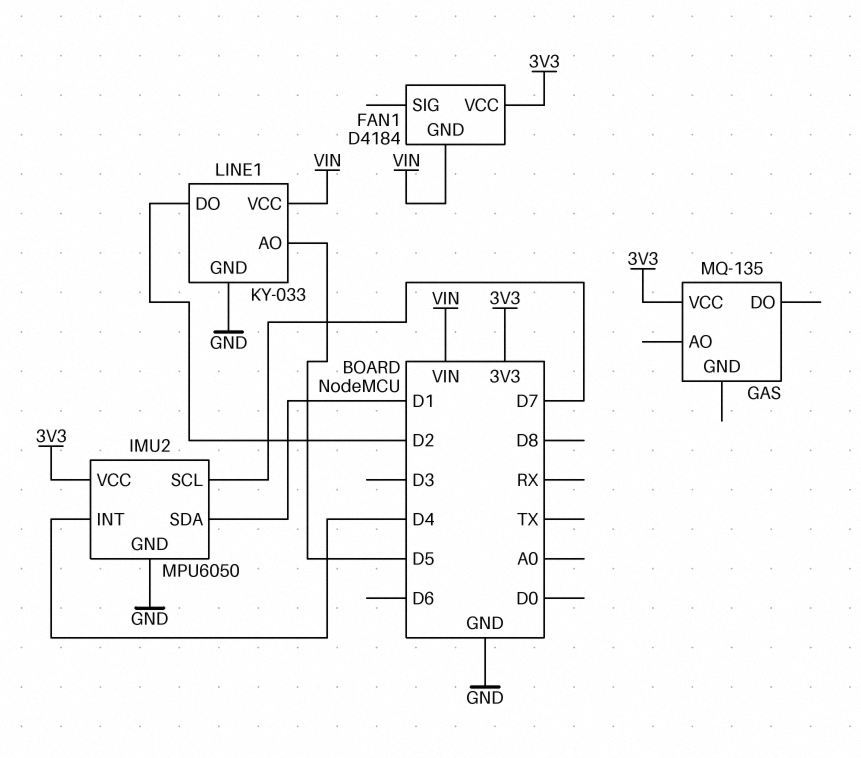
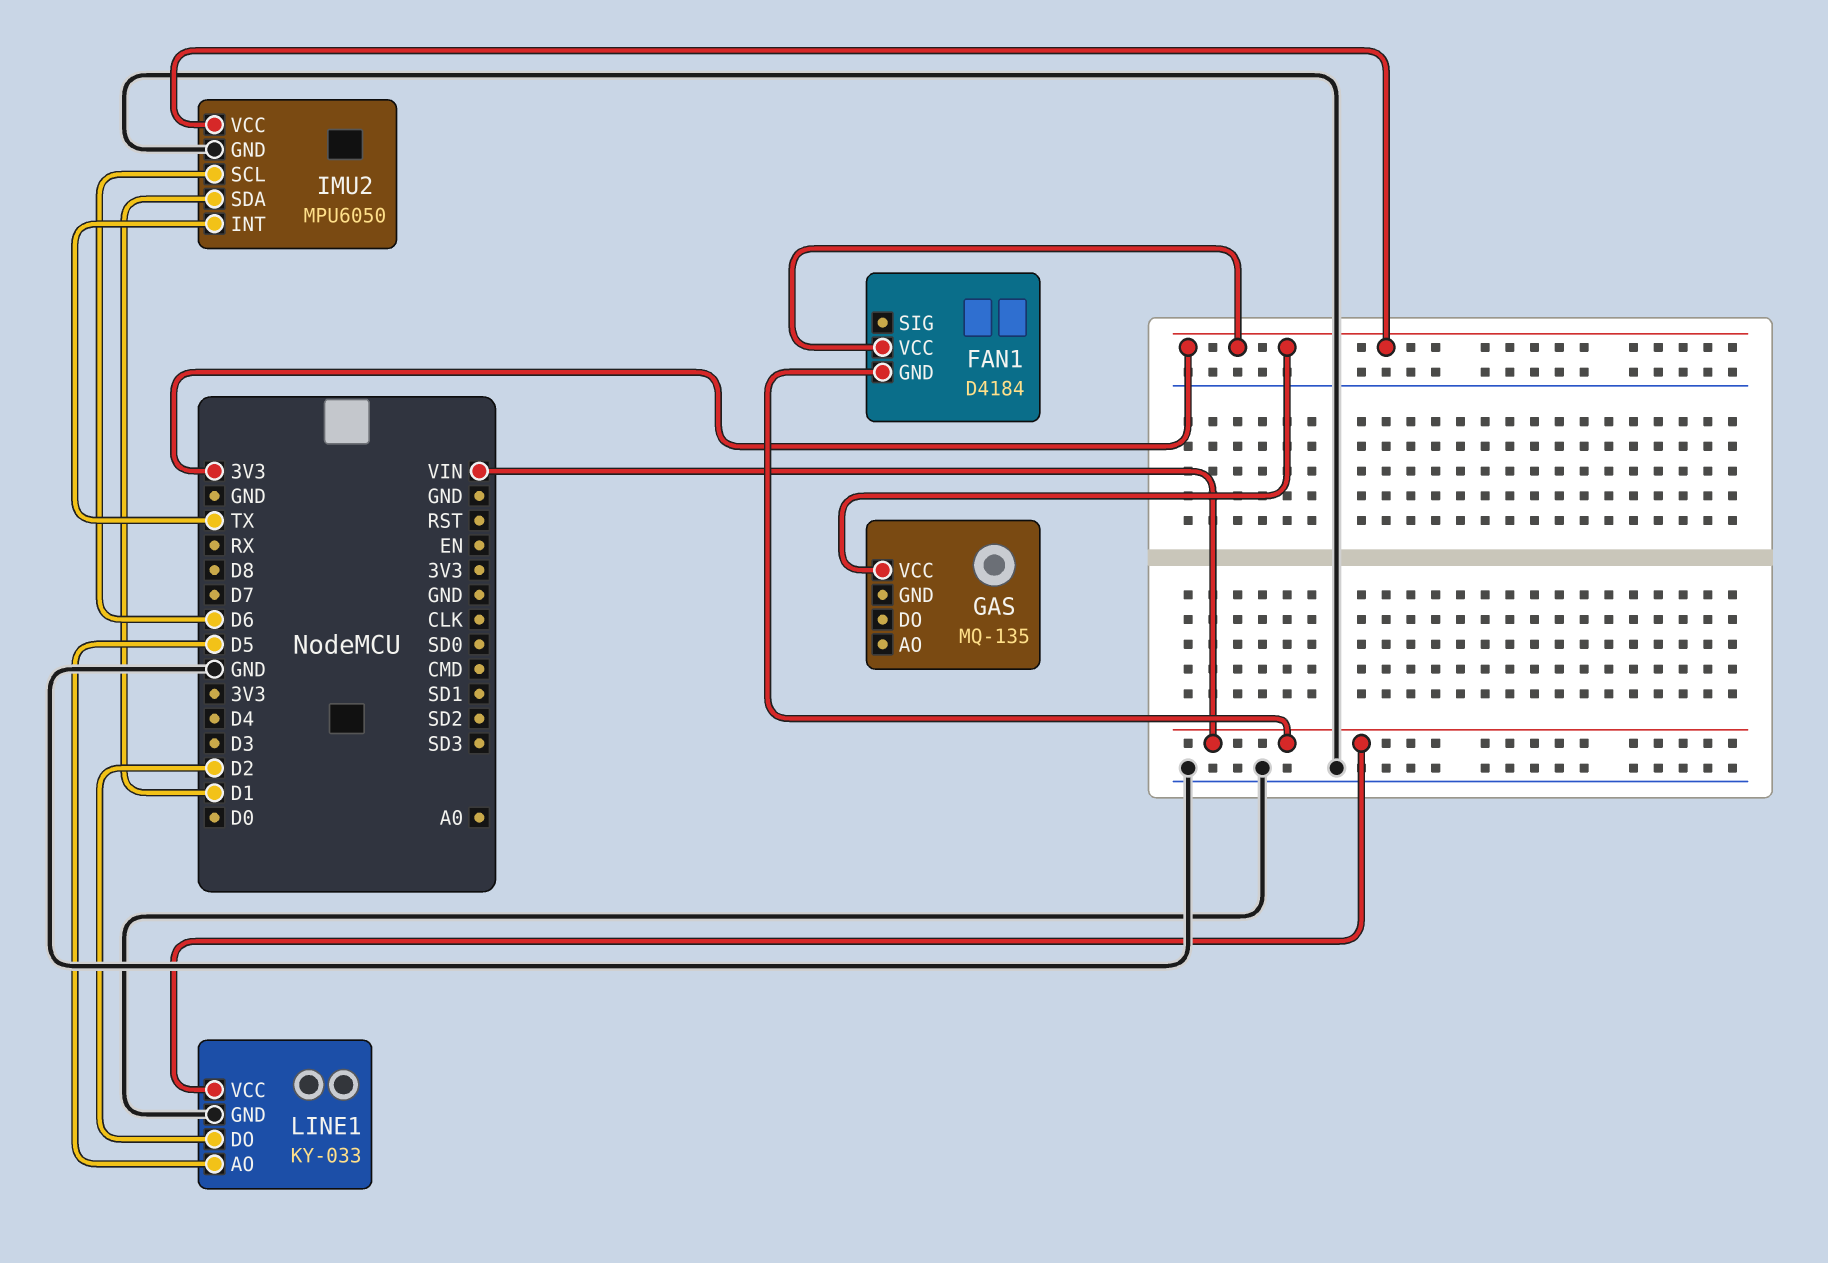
IMU2 pin INT: D4 -> TX
IMU2 pin SCL: D7 -> D6

